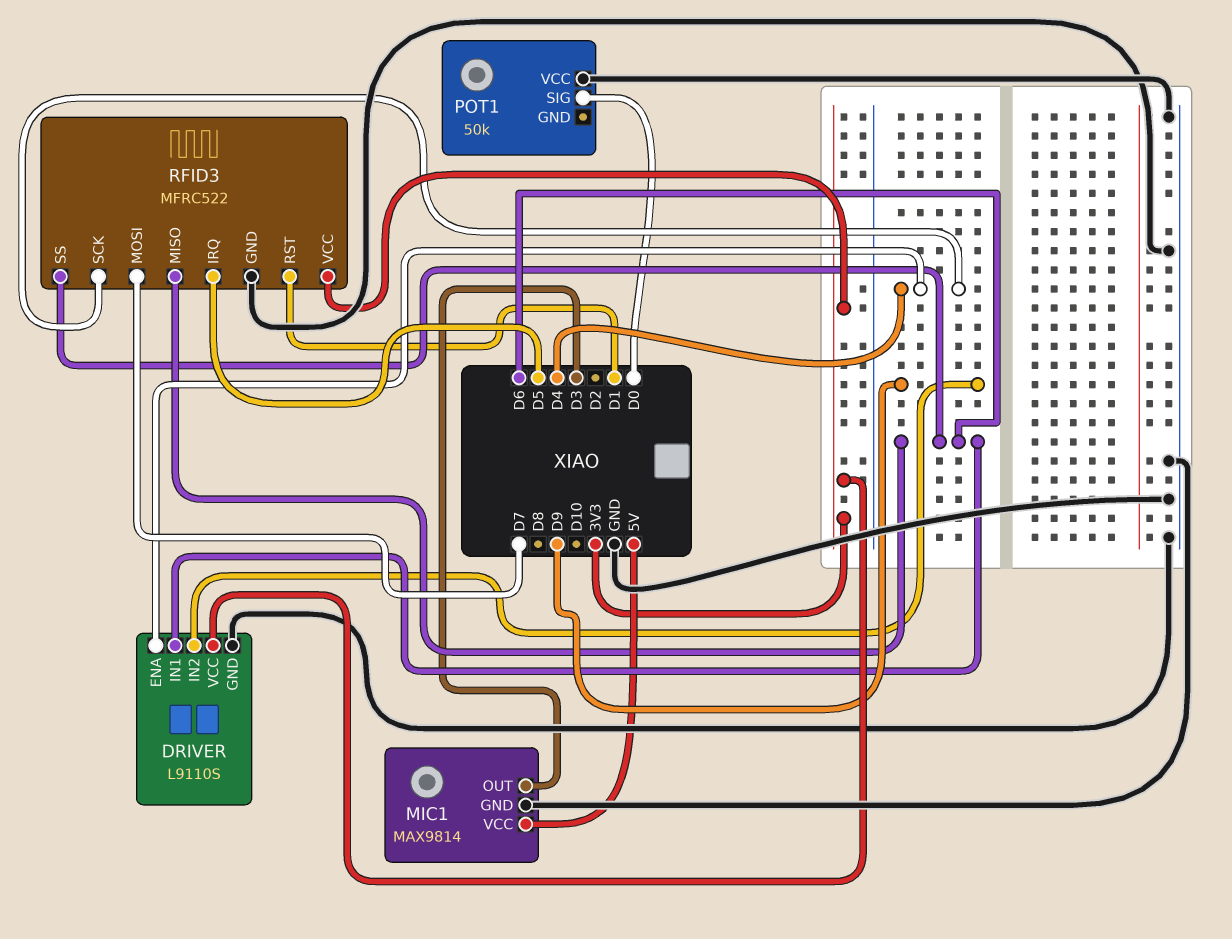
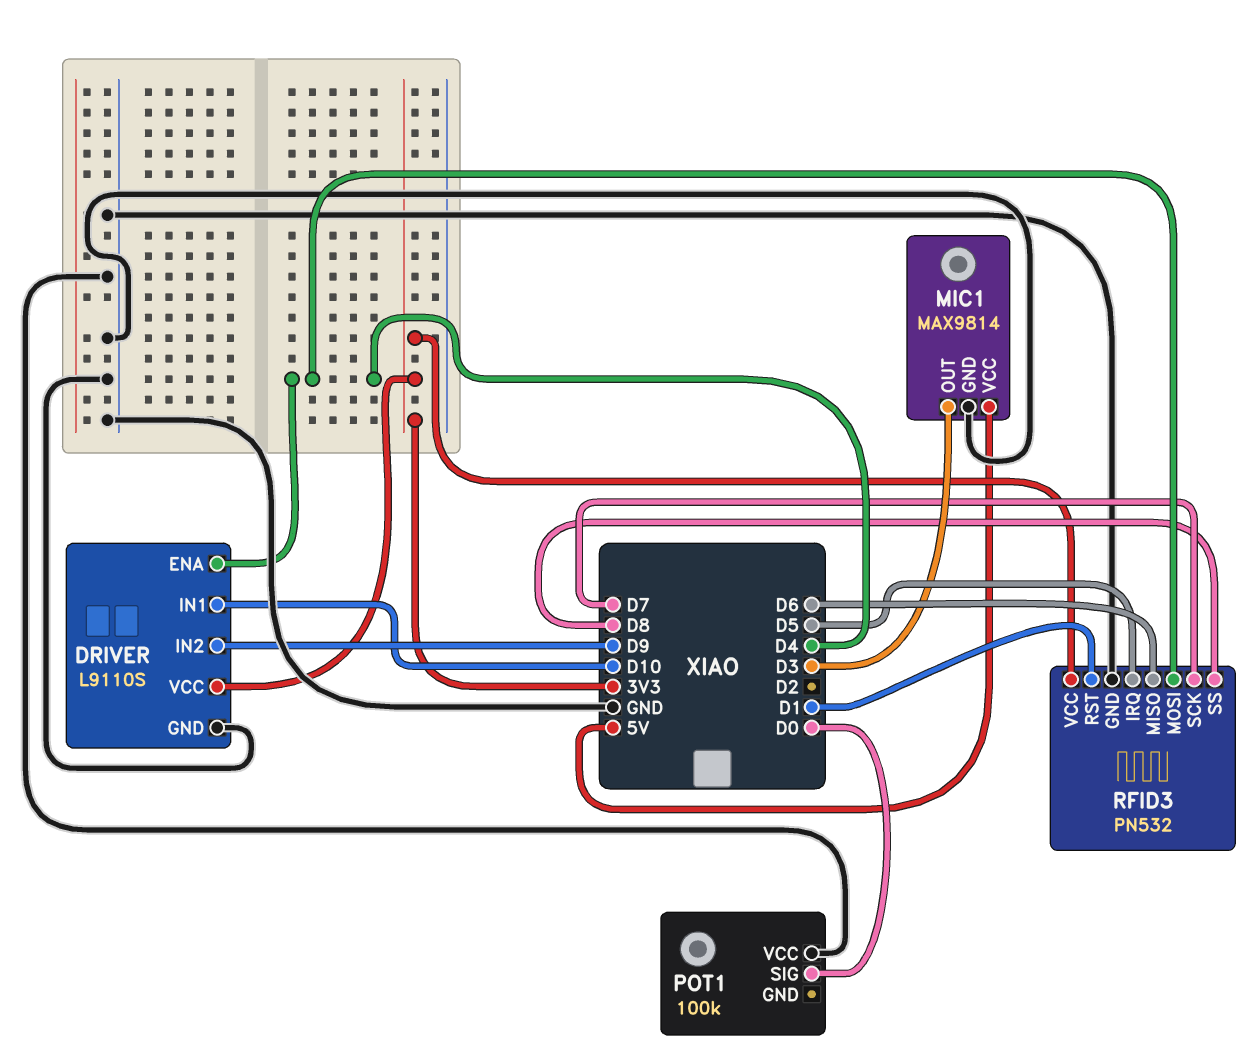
DRIVER pin IN1: D6 -> D10
POT1: 50k -> 100k
RFID3: MFRC522 -> PN532
RFID3 pin MOSI: D7 -> D4
RFID3 pin SCK: D4 -> D7
RFID3 pin SS: D6 -> D8

